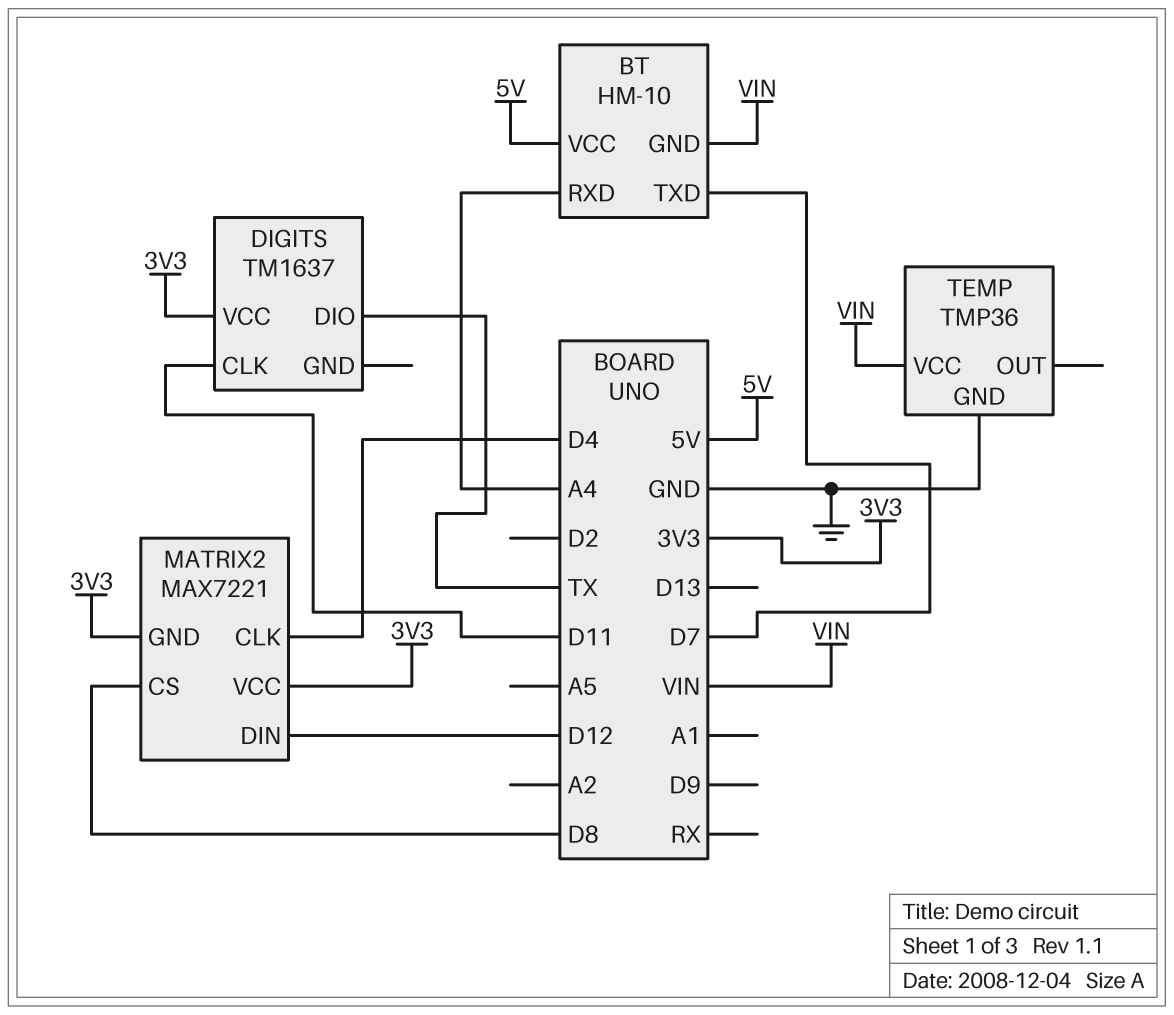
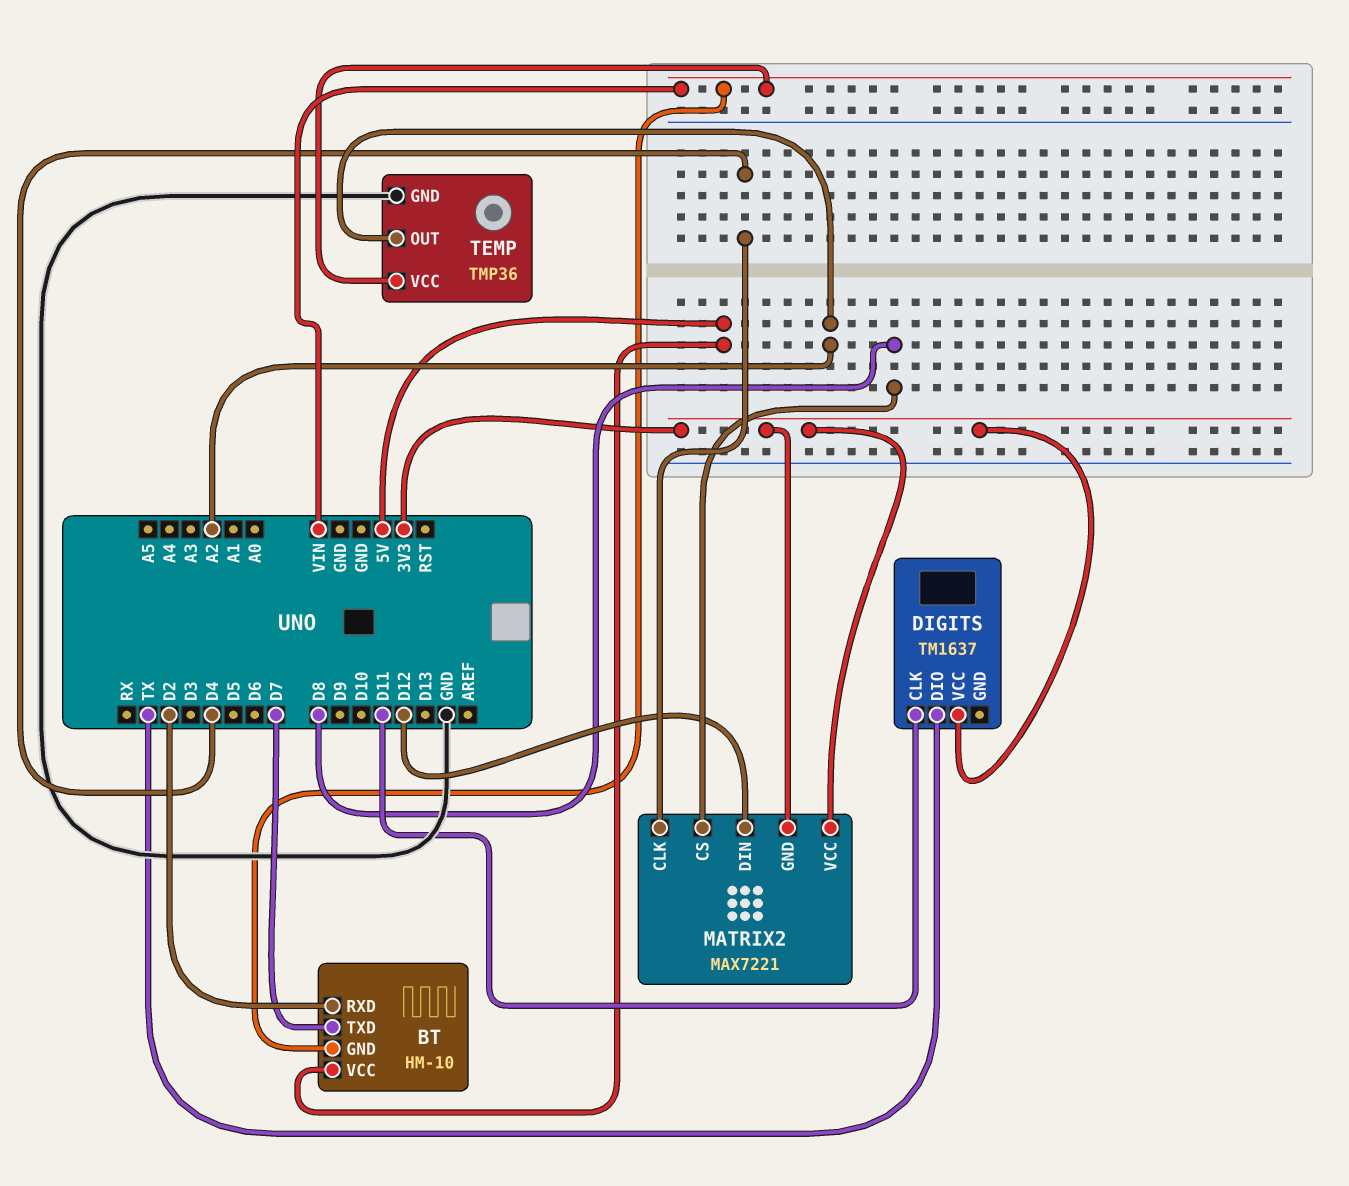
BT pin RXD: A4 -> D2
TEMP pin OUT: none -> A2

